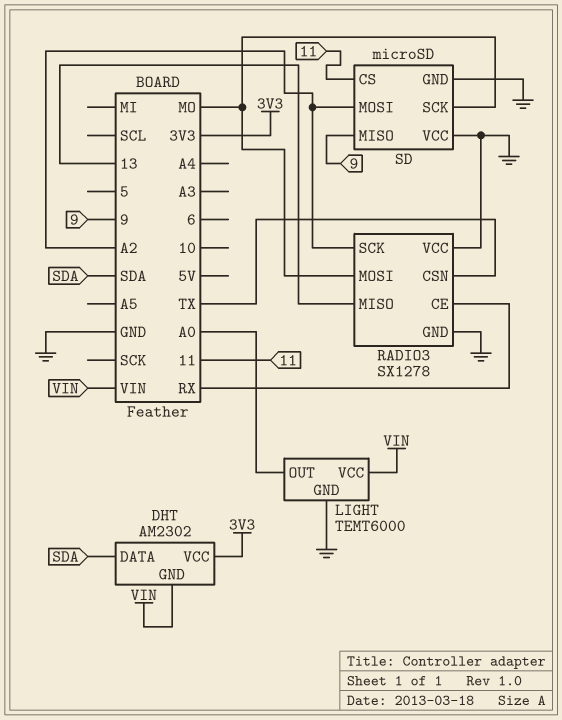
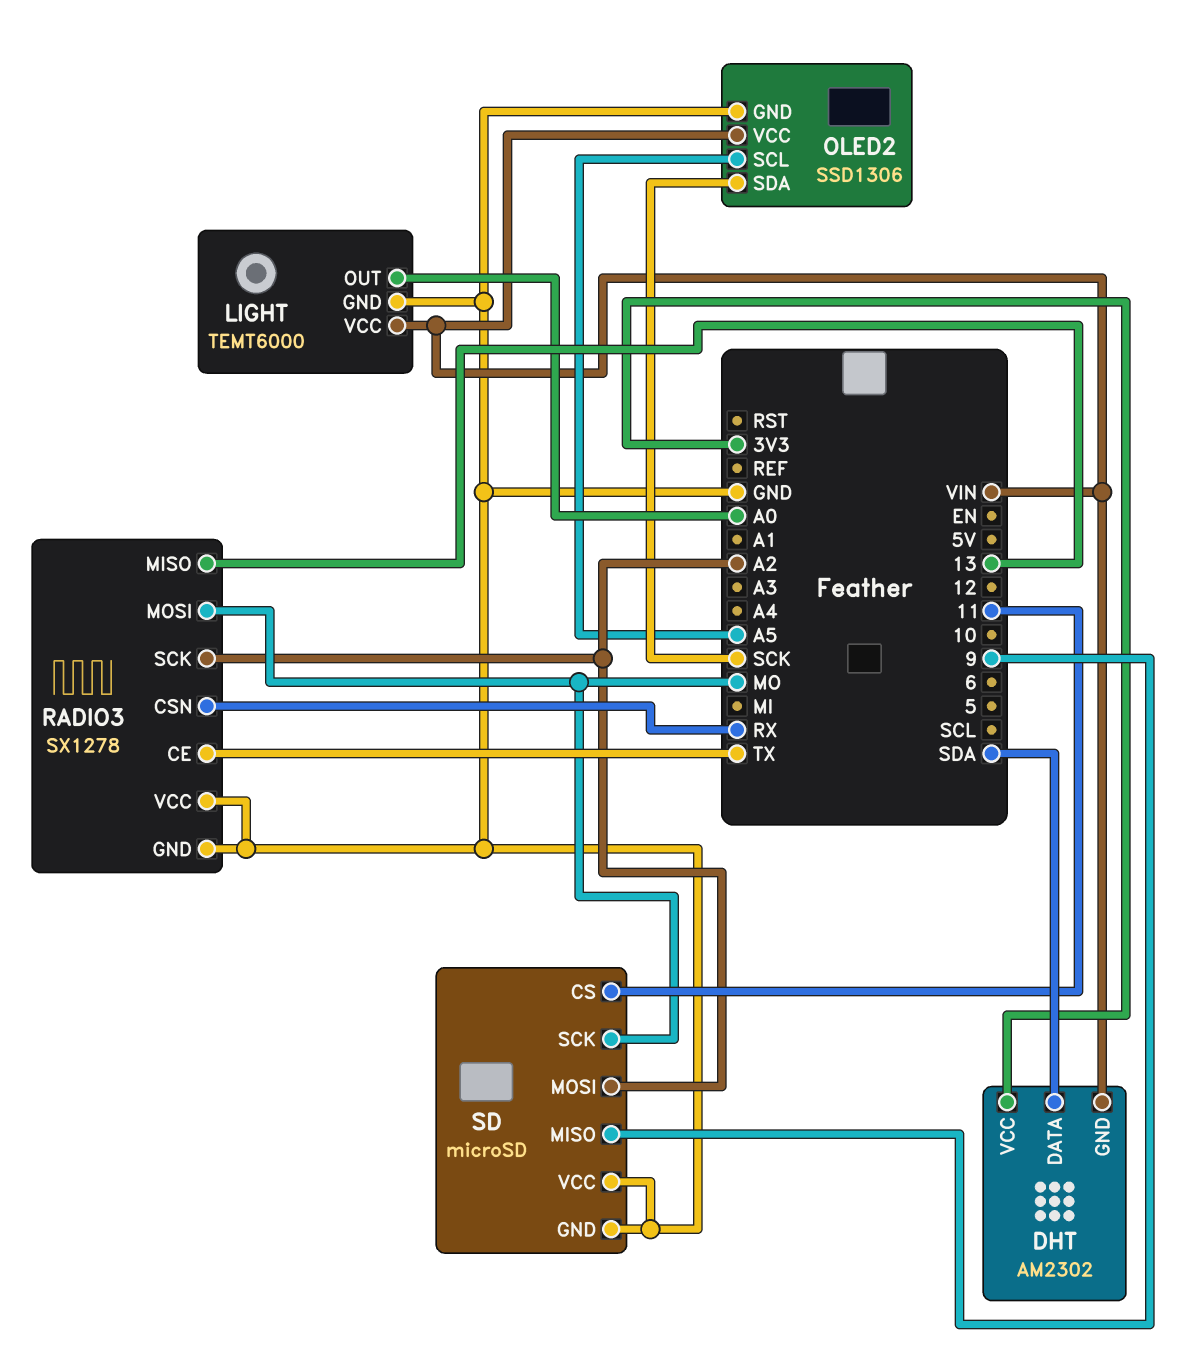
OLED2: none -> SSD1306
OLED2 pin GND: none -> GND
OLED2 pin SCL: none -> A5
OLED2 pin SDA: none -> SCK
OLED2 pin VCC: none -> VIN
RADIO3 pin CE: RX -> TX
RADIO3 pin CSN: TX -> RX

